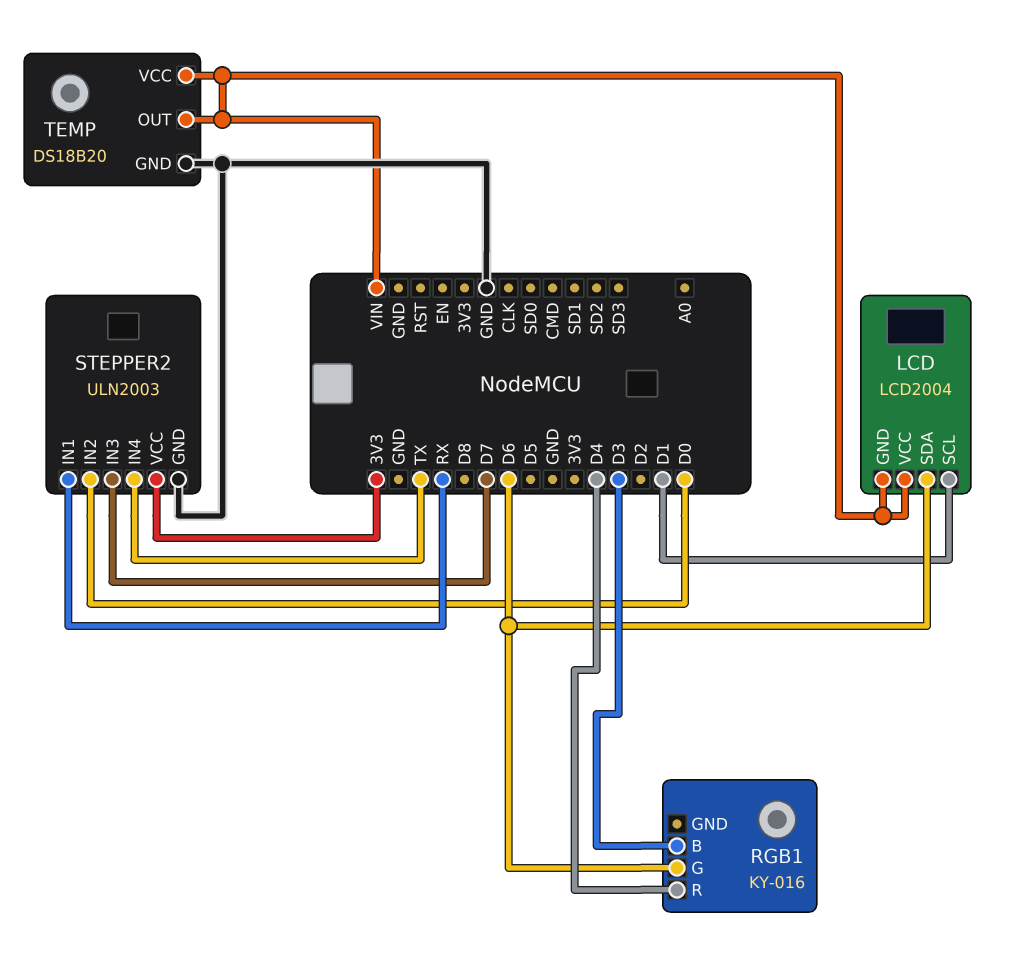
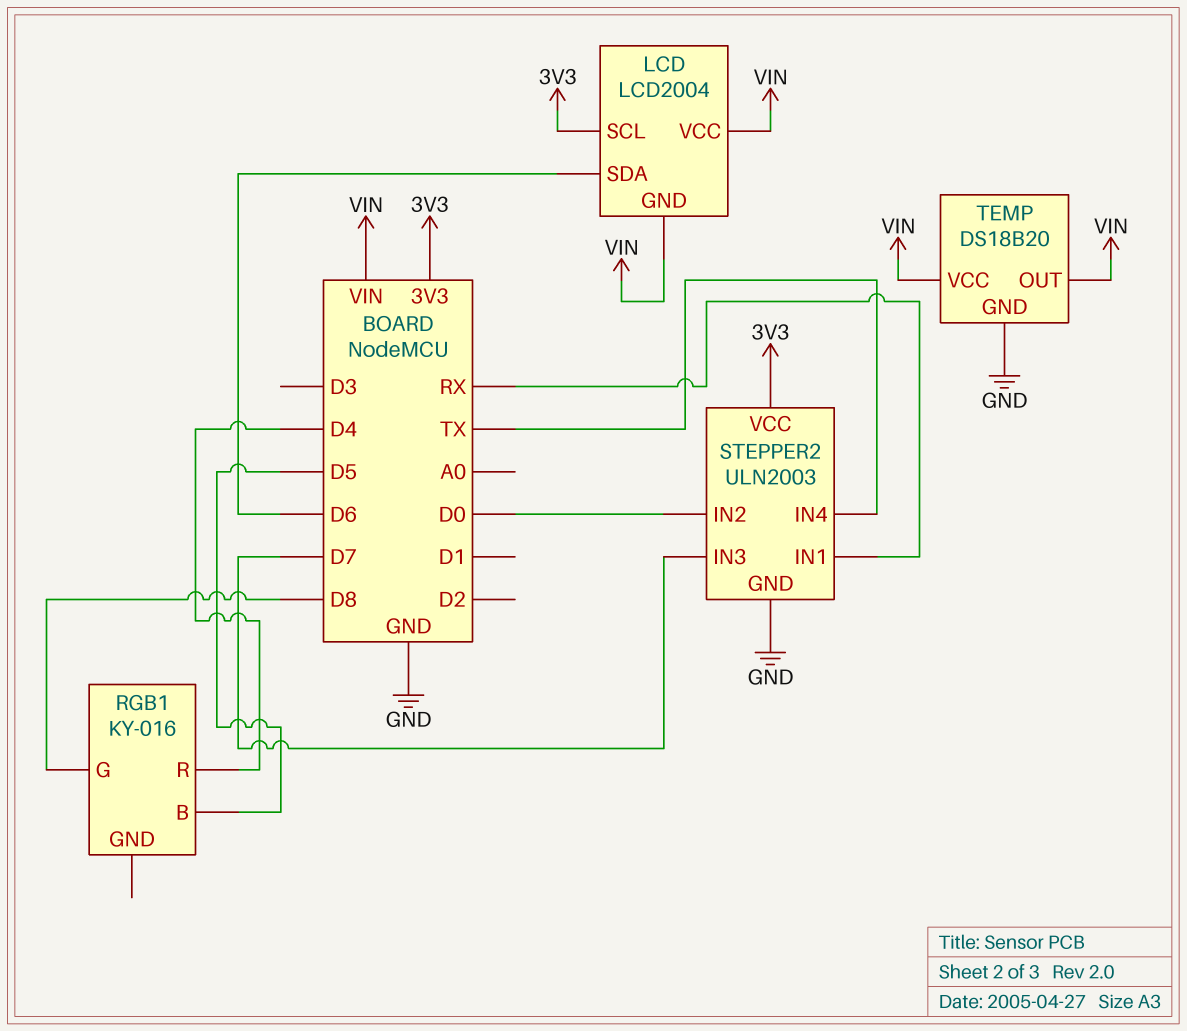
LCD pin SCL: D1 -> 3V3
RGB1 pin B: D3 -> D5
RGB1 pin G: D6 -> D8

